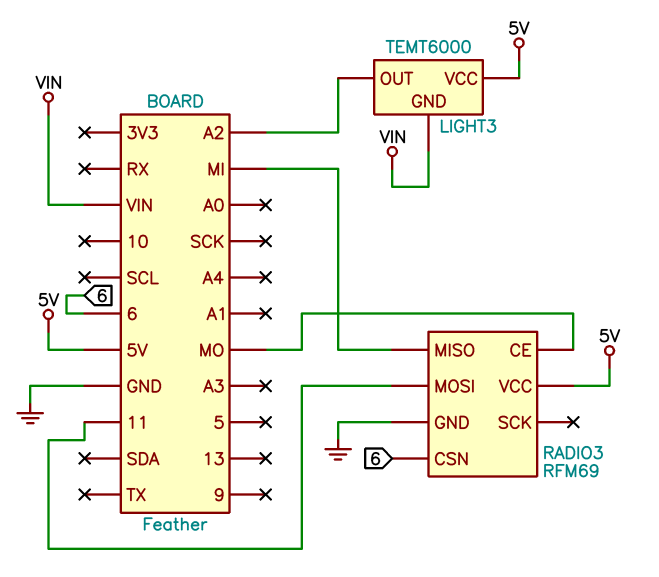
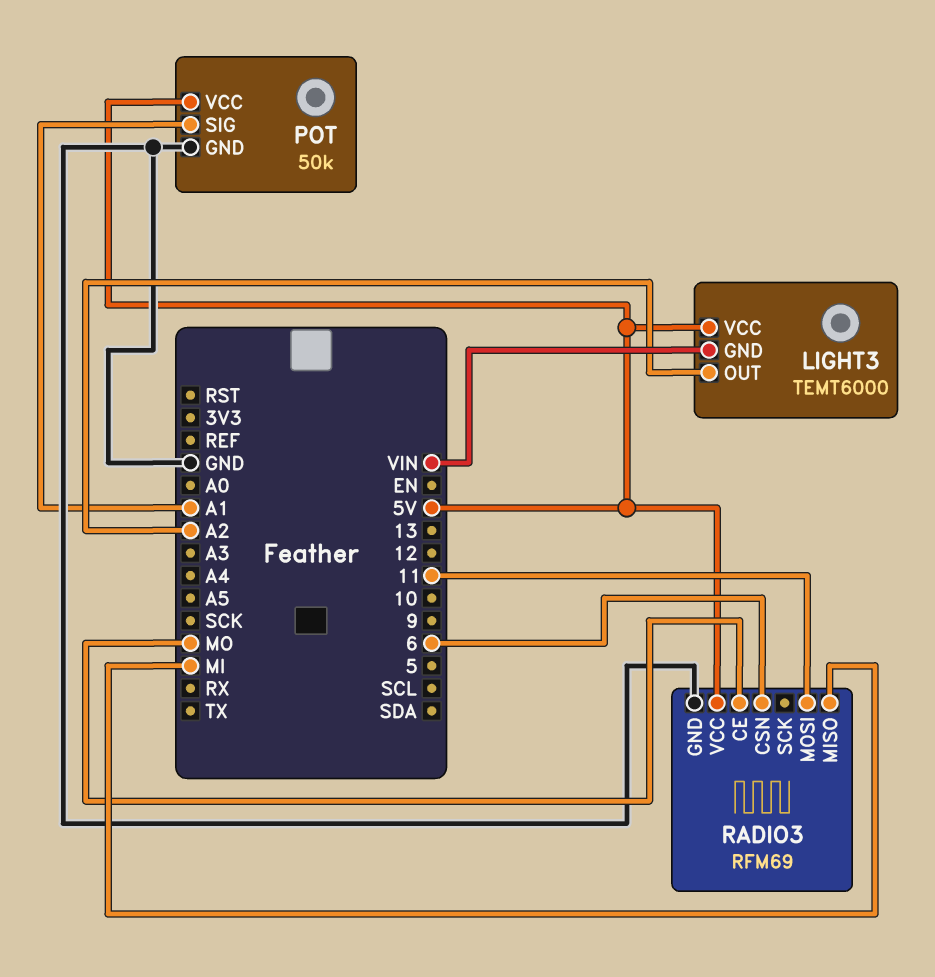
POT: none -> 50k
POT pin GND: none -> GND
POT pin SIG: none -> A1
POT pin VCC: none -> 5V

